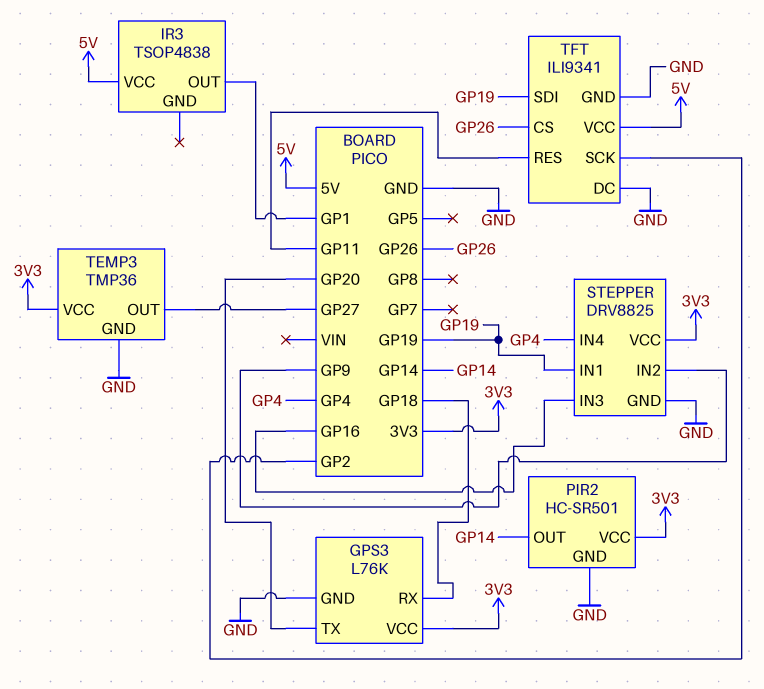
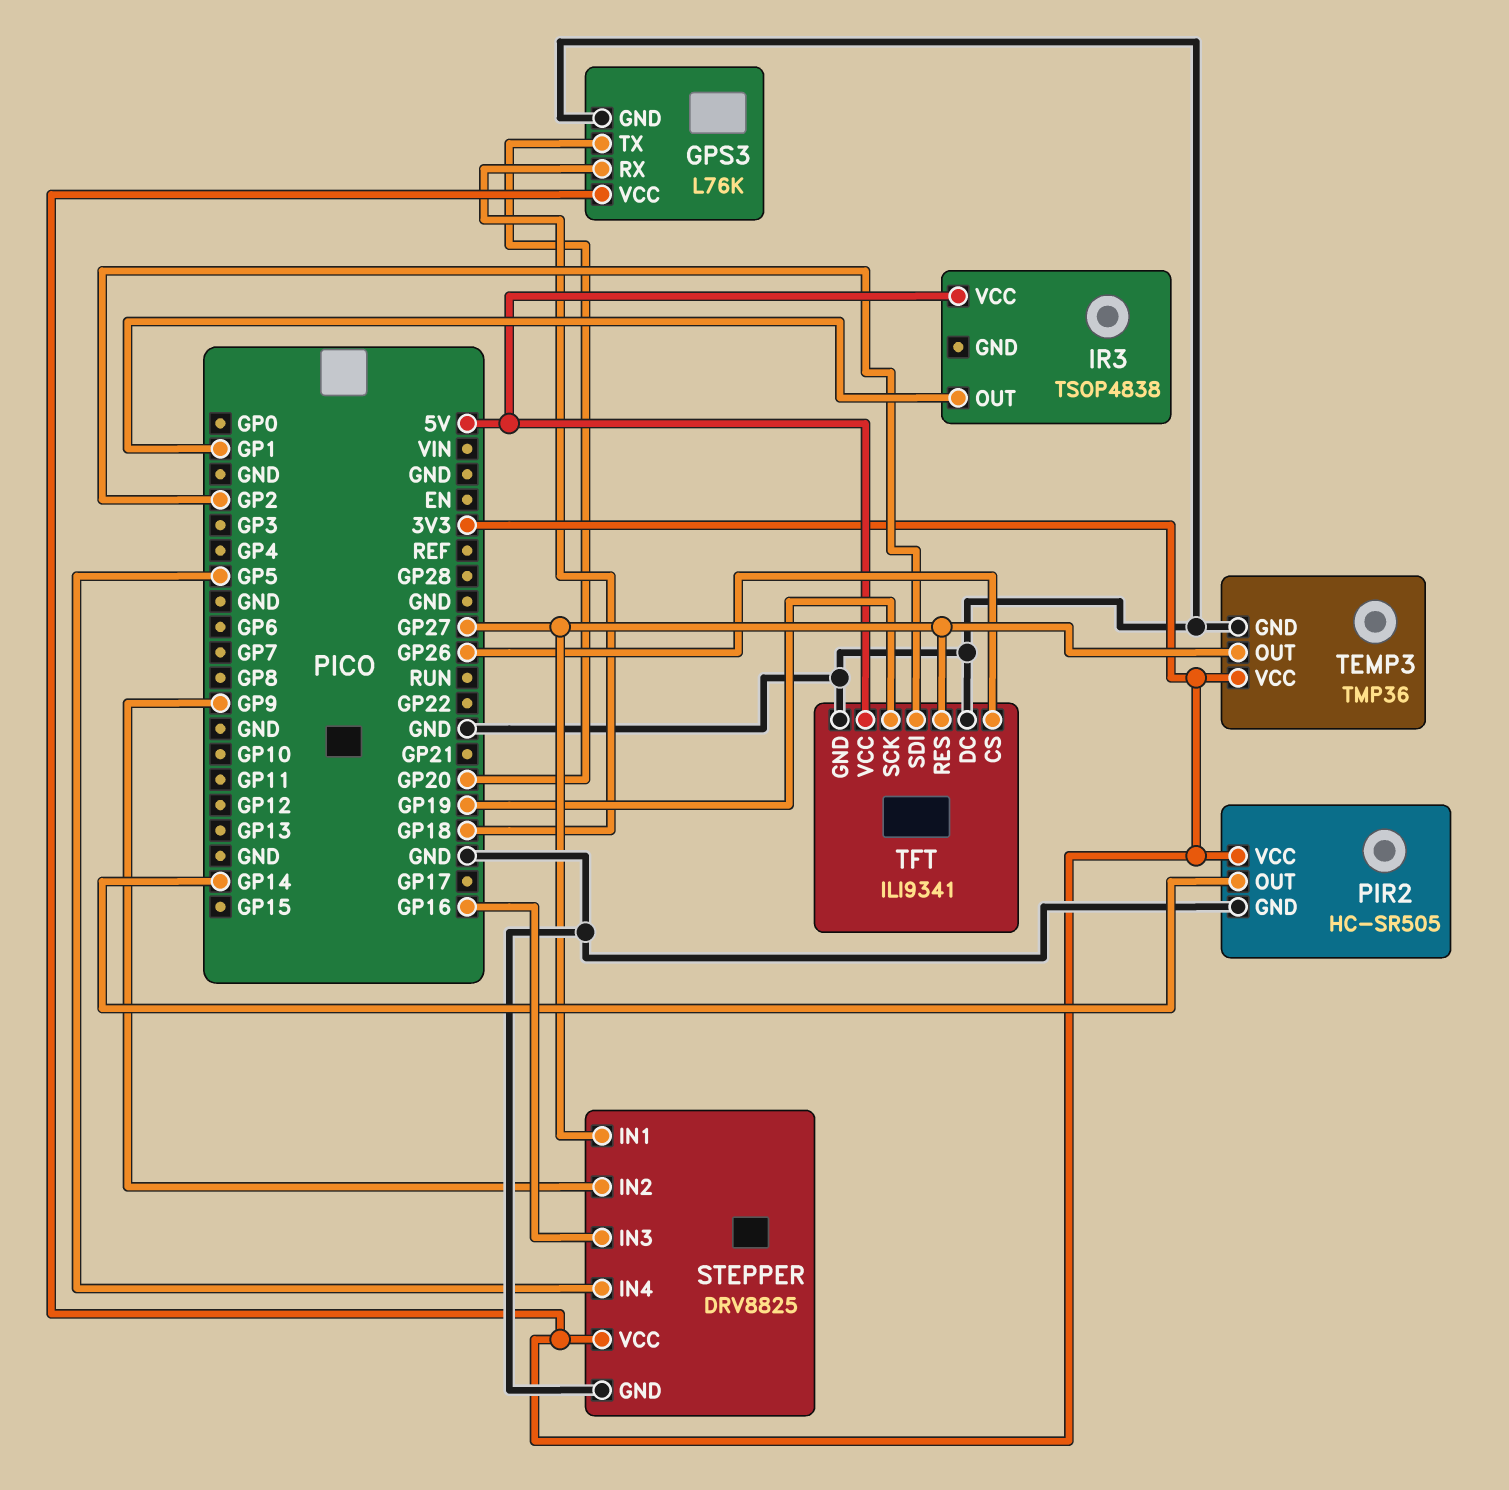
PIR2: HC-SR501 -> HC-SR505
STEPPER pin IN1: GP19 -> GP27
STEPPER pin IN4: GP4 -> GP5
TFT pin RES: GP11 -> GP27
TFT pin SCK: GP2 -> GP19
TFT pin SDI: GP19 -> GP2

